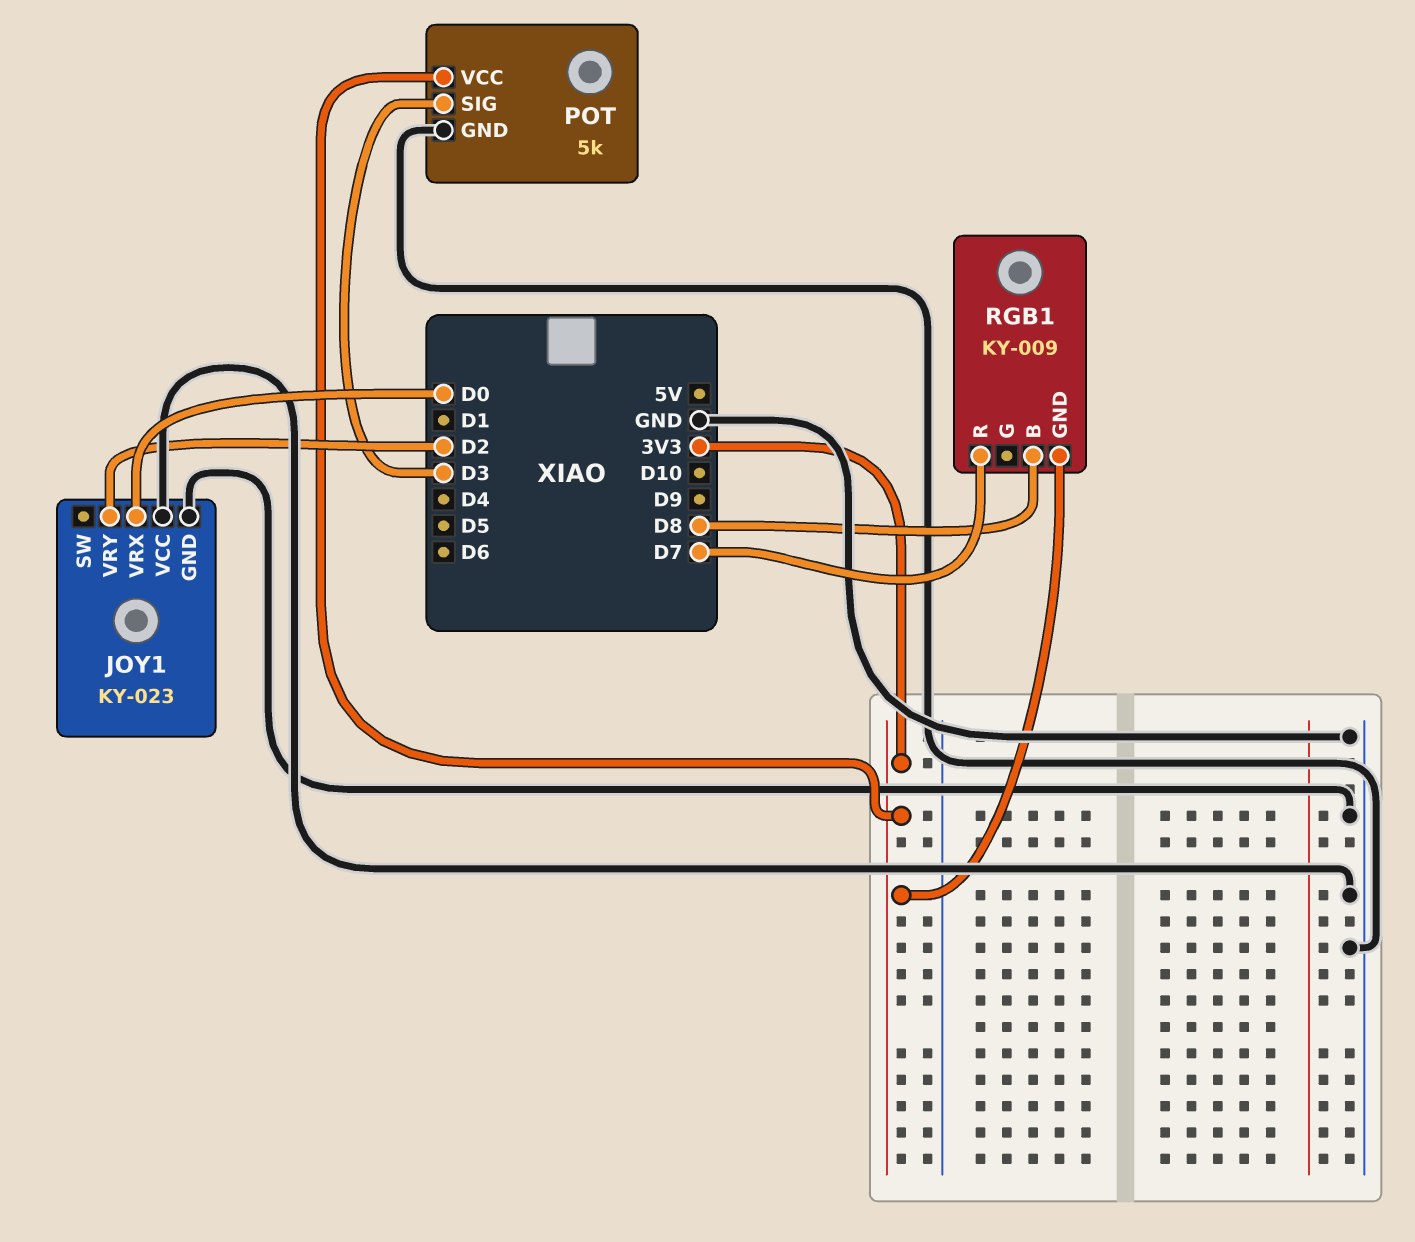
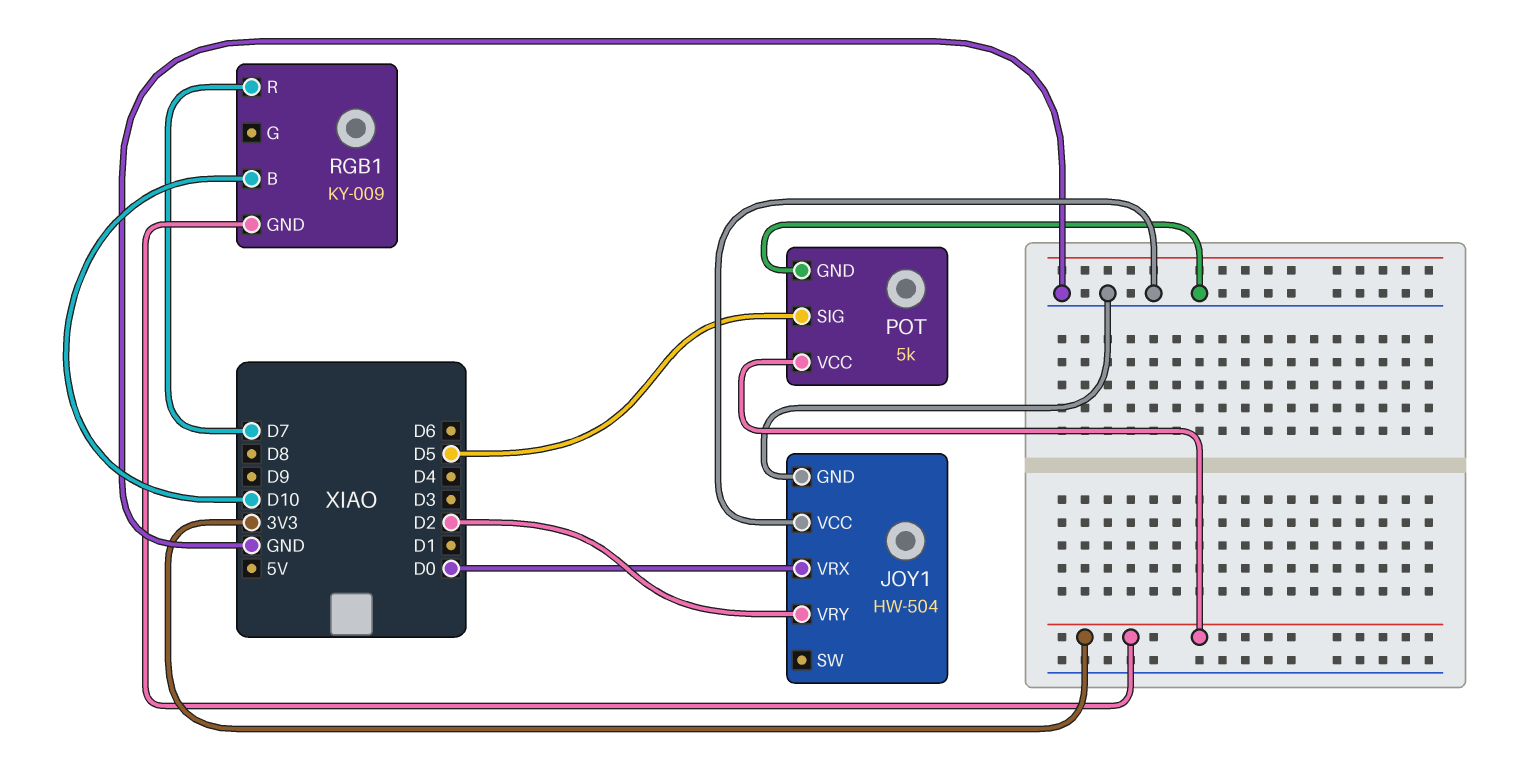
JOY1: KY-023 -> HW-504
POT pin SIG: D3 -> D5
RGB1 pin B: D8 -> D10

